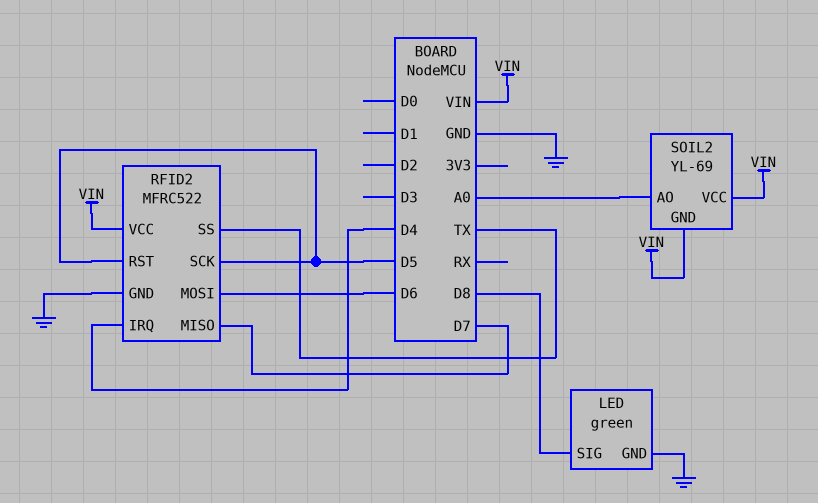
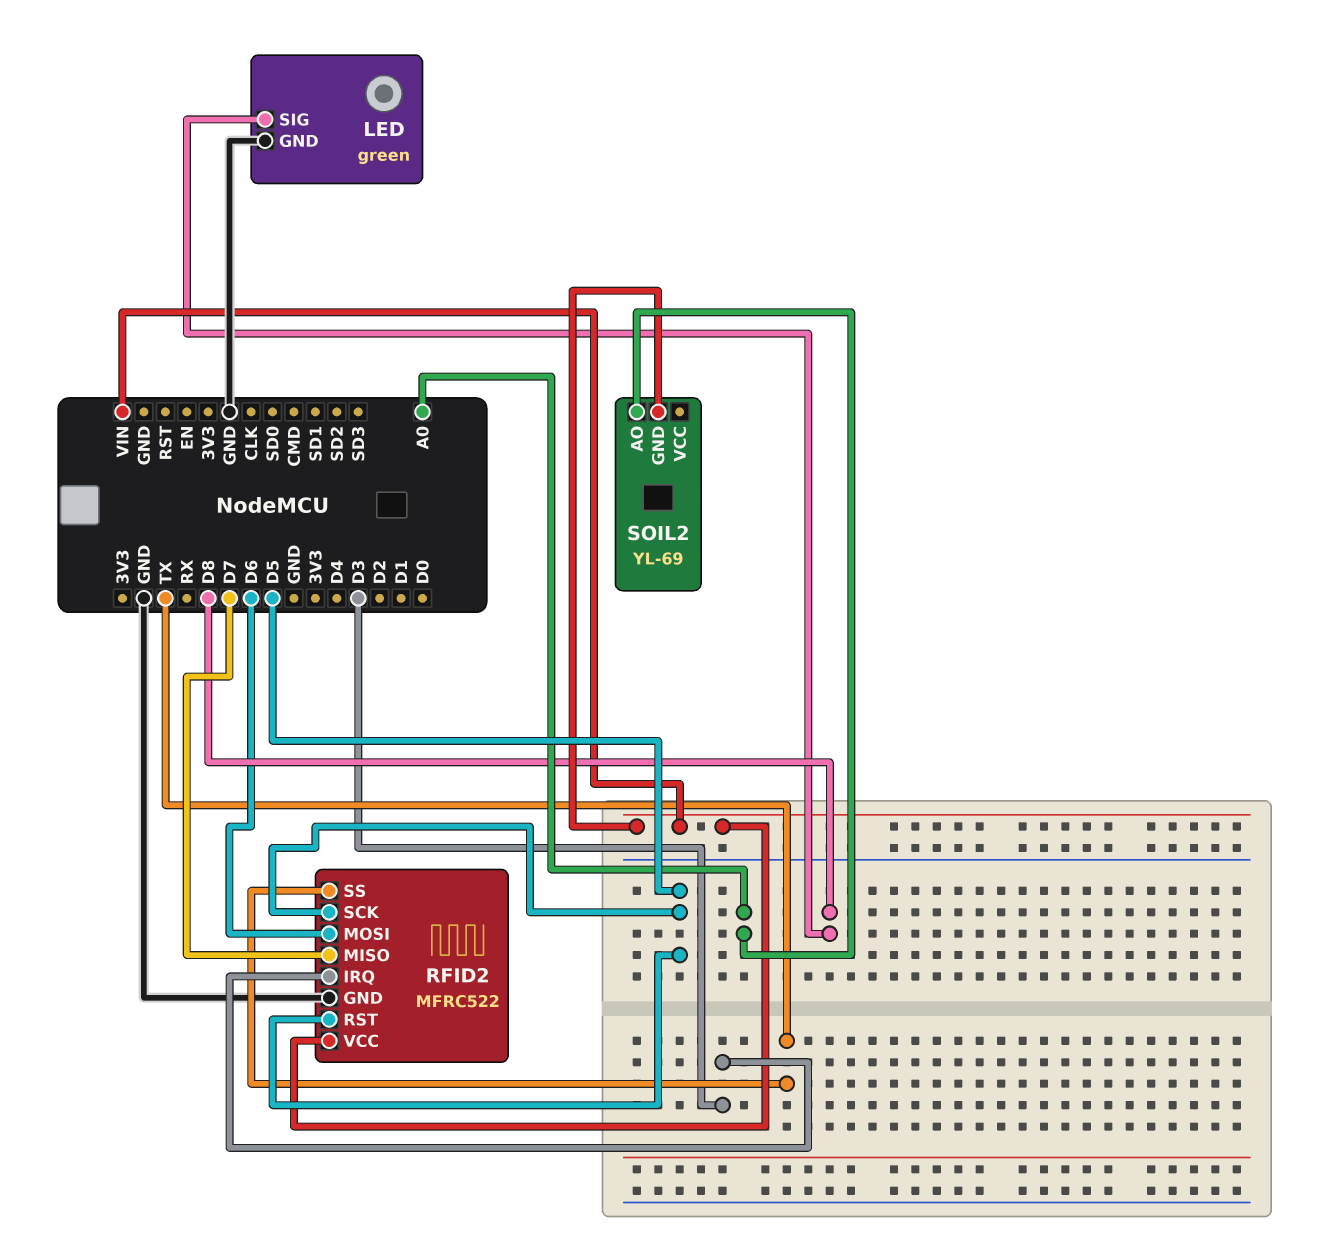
RFID2 pin IRQ: D4 -> D3
SOIL2 pin VCC: VIN -> none

